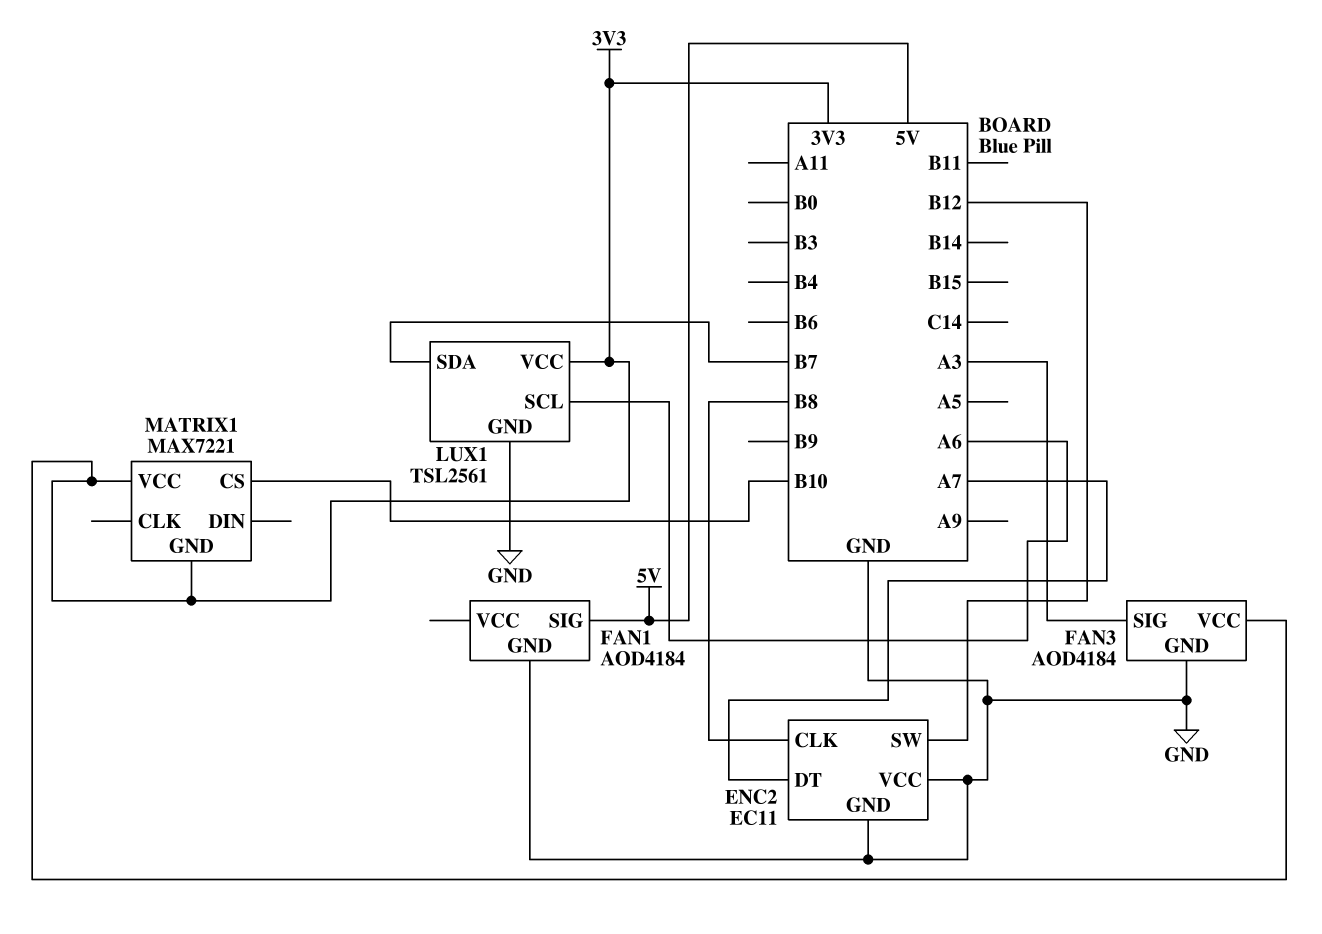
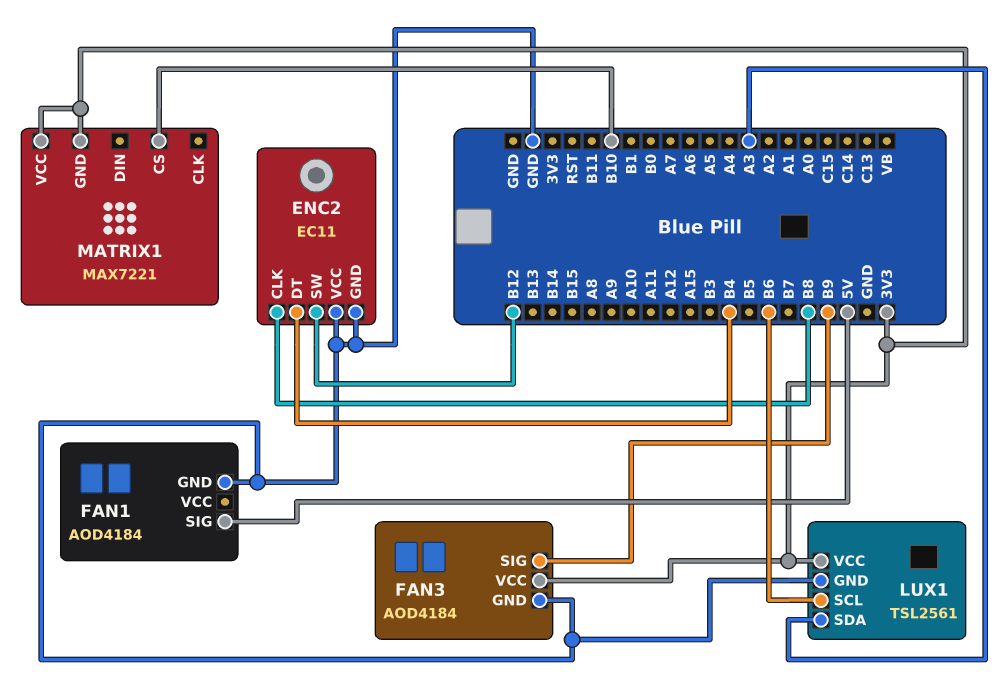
ENC2 pin DT: A7 -> B4
FAN3 pin SIG: A3 -> B9
LUX1 pin SCL: A6 -> B6
LUX1 pin SDA: B7 -> A3

